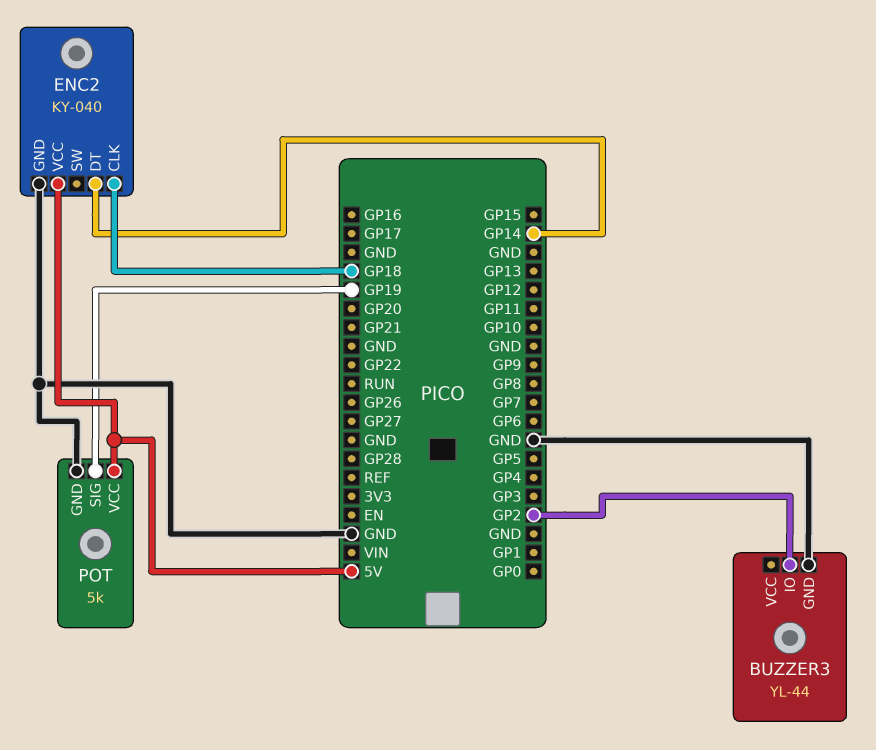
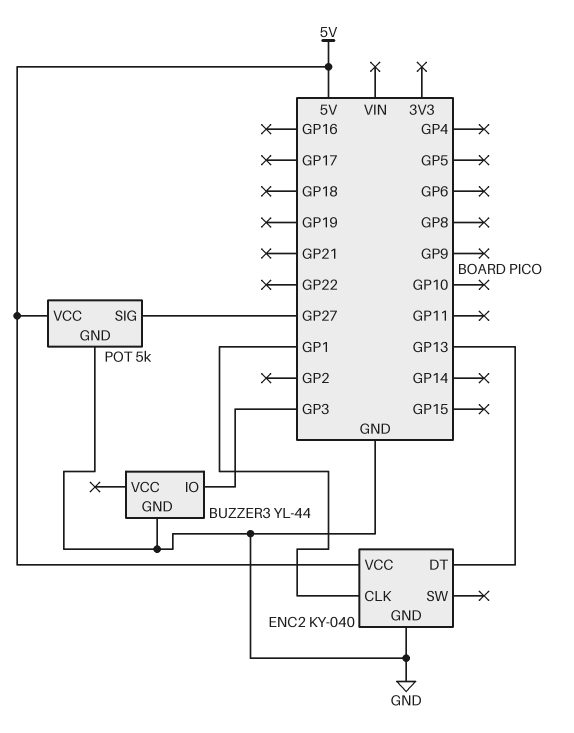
BUZZER3 pin IO: GP2 -> GP3
ENC2 pin CLK: GP18 -> GP1
ENC2 pin DT: GP14 -> GP13
POT pin SIG: GP19 -> GP27

